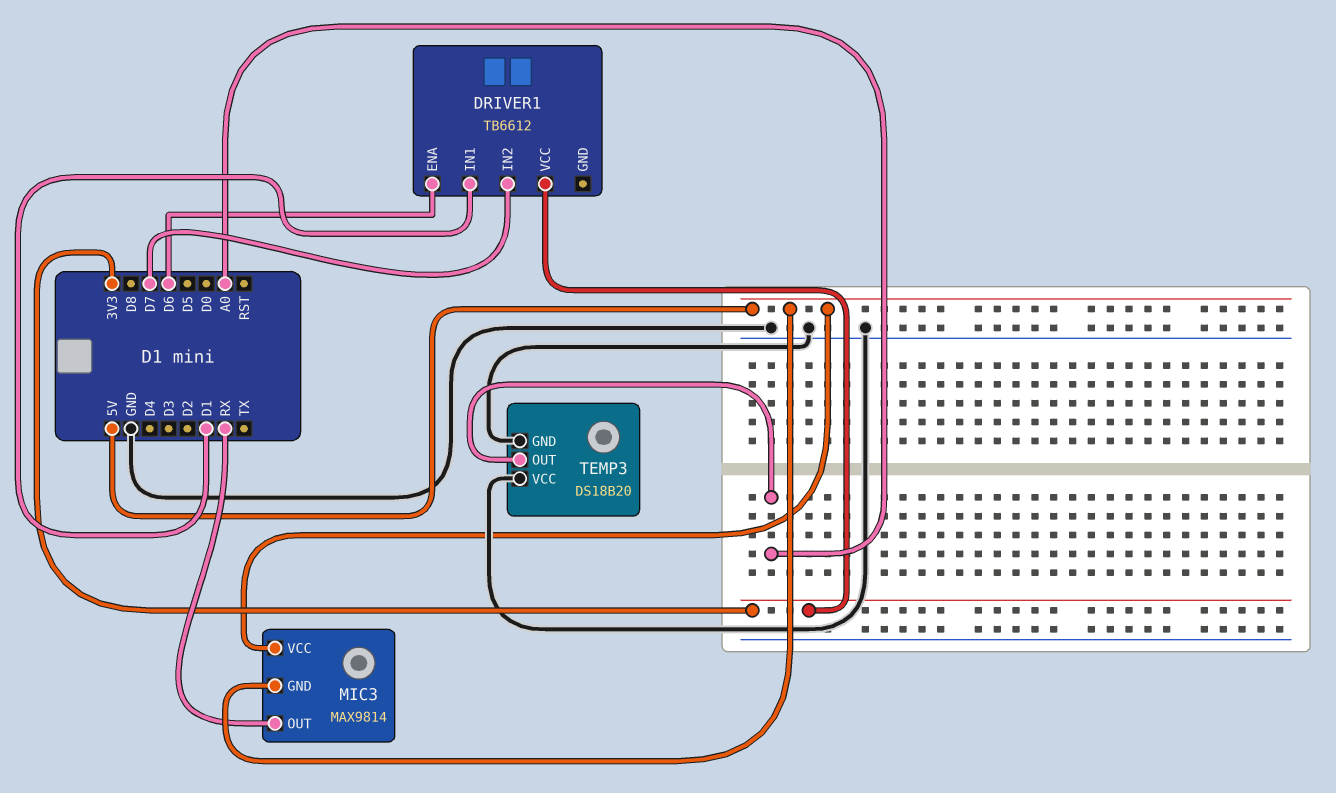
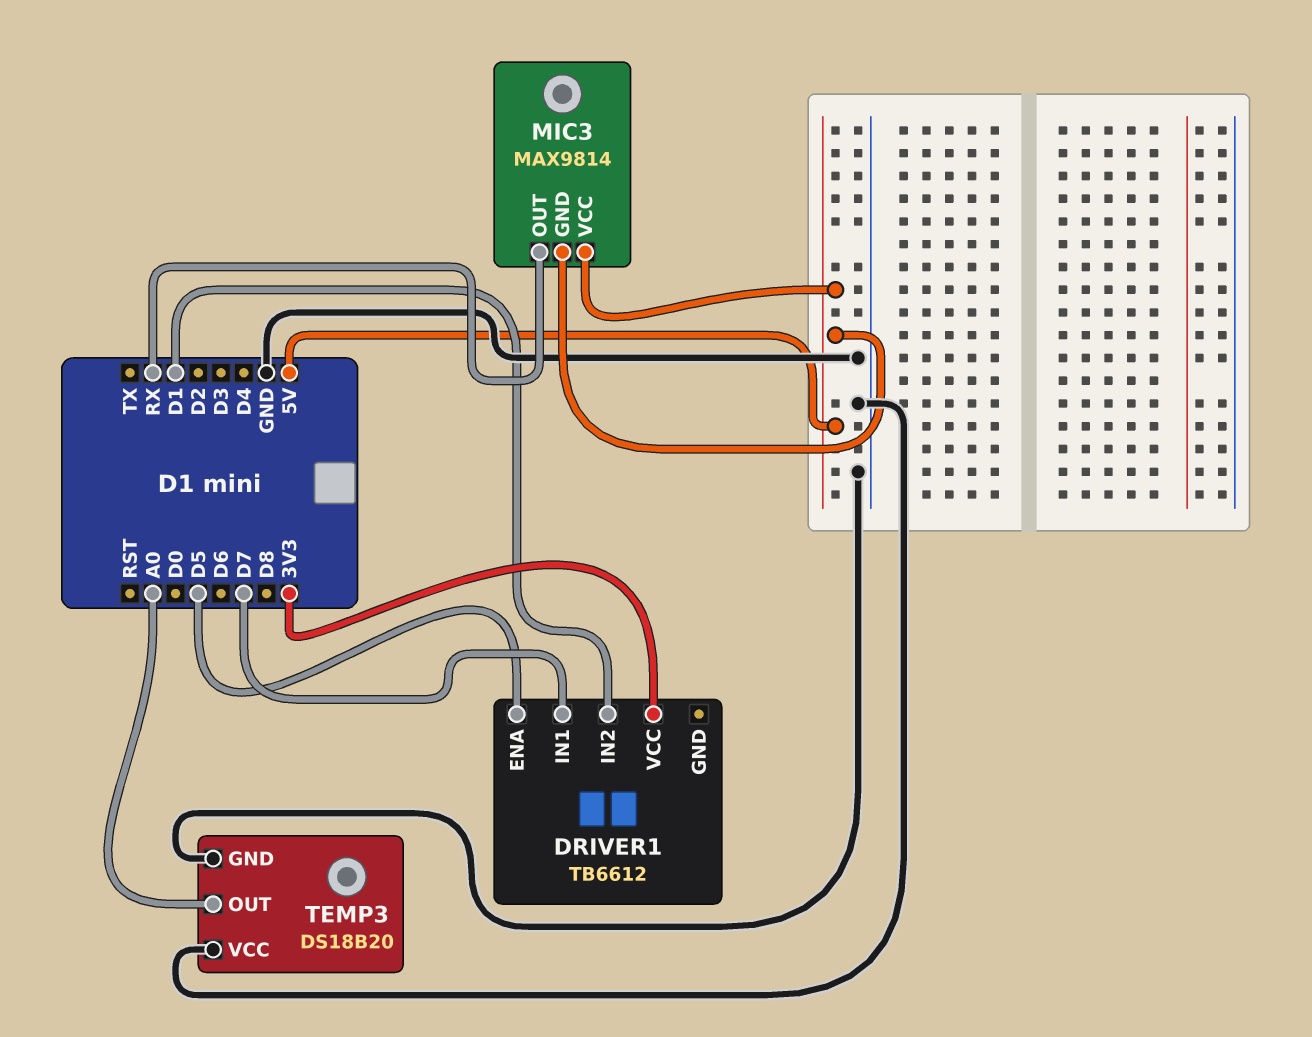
DRIVER1 pin ENA: D6 -> D5
DRIVER1 pin IN1: D1 -> D7
DRIVER1 pin IN2: D7 -> D1

